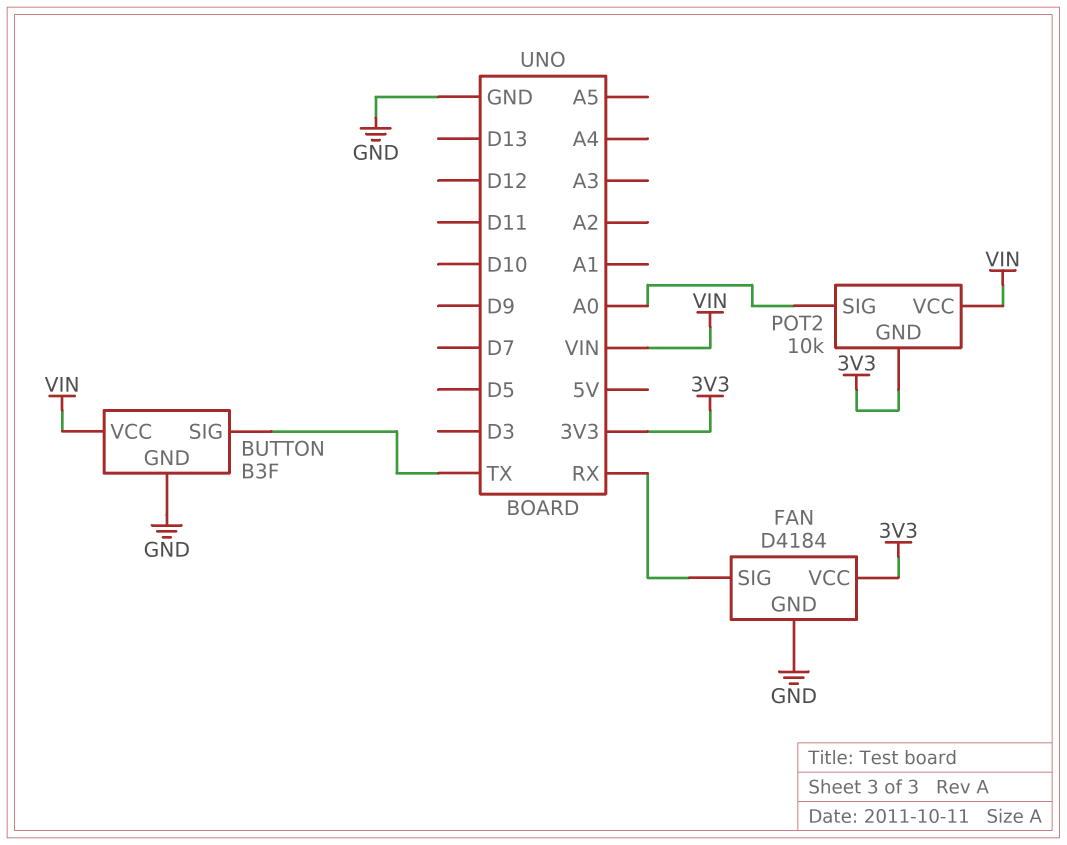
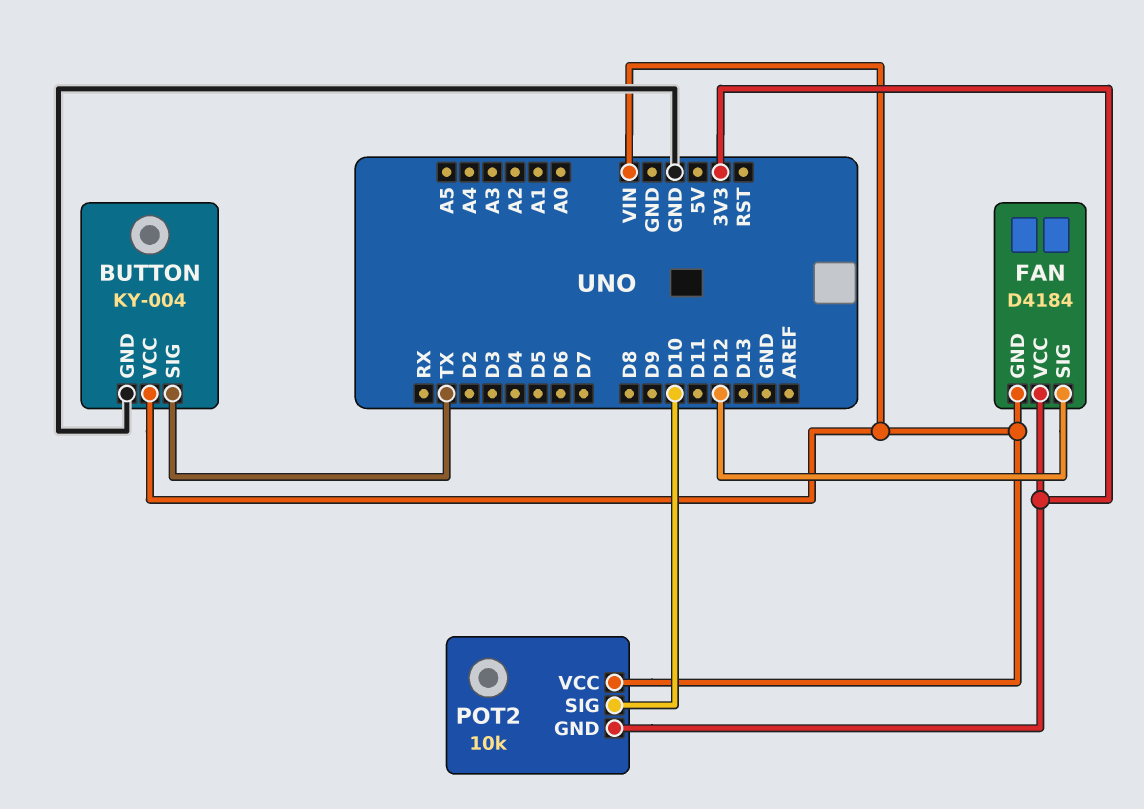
BUTTON: B3F -> KY-004
FAN pin GND: GND -> VIN
FAN pin SIG: RX -> D12
POT2 pin SIG: A0 -> D10

